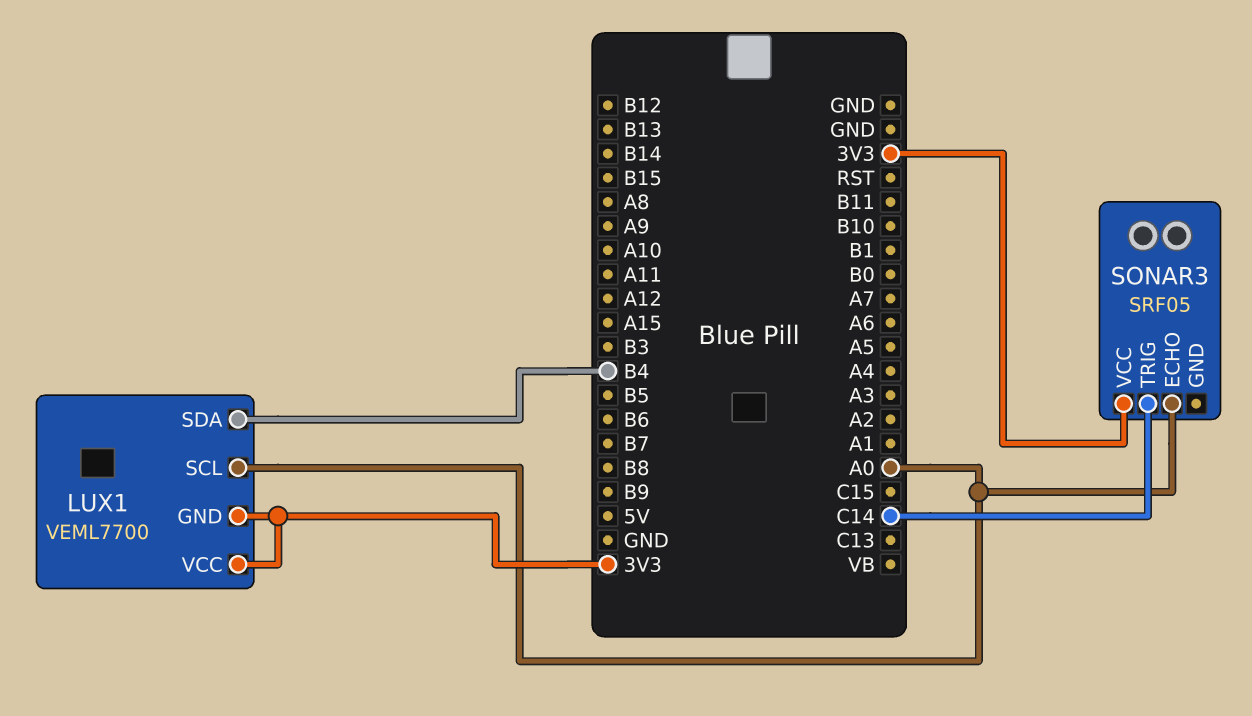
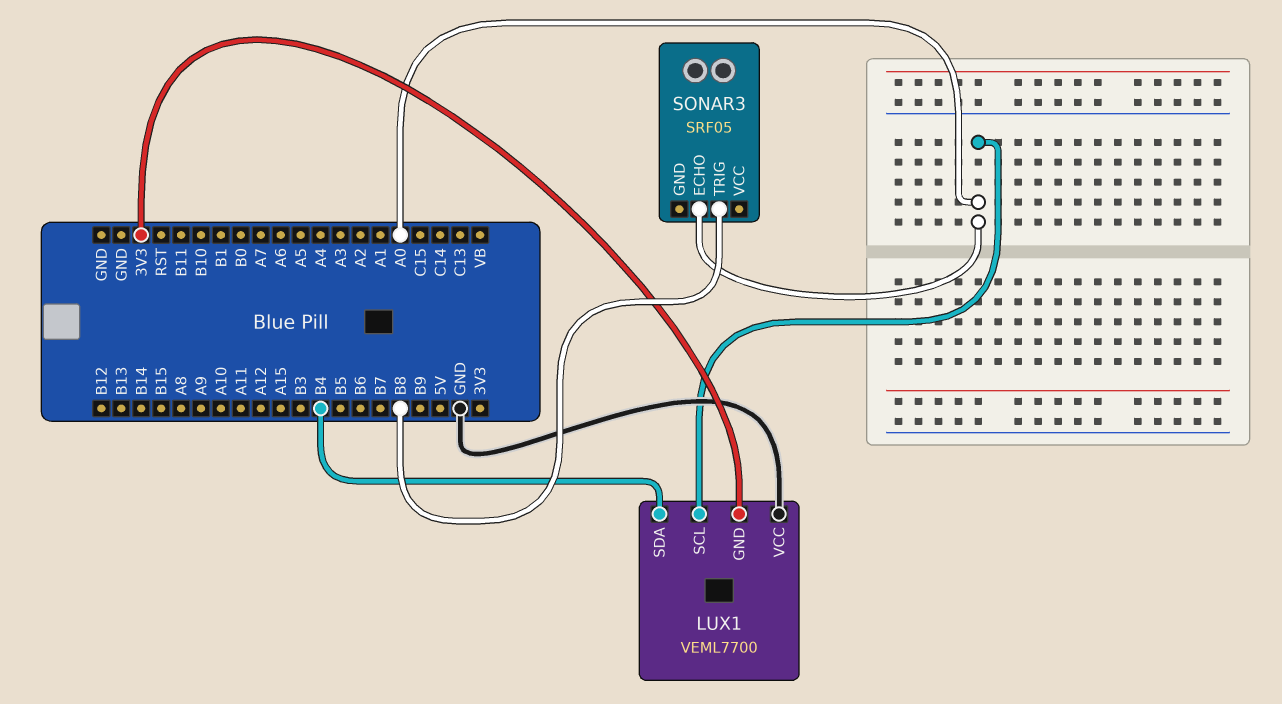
LUX1 pin VCC: 3V3 -> GND
SONAR3 pin TRIG: C14 -> B8
SONAR3 pin VCC: 3V3 -> none

